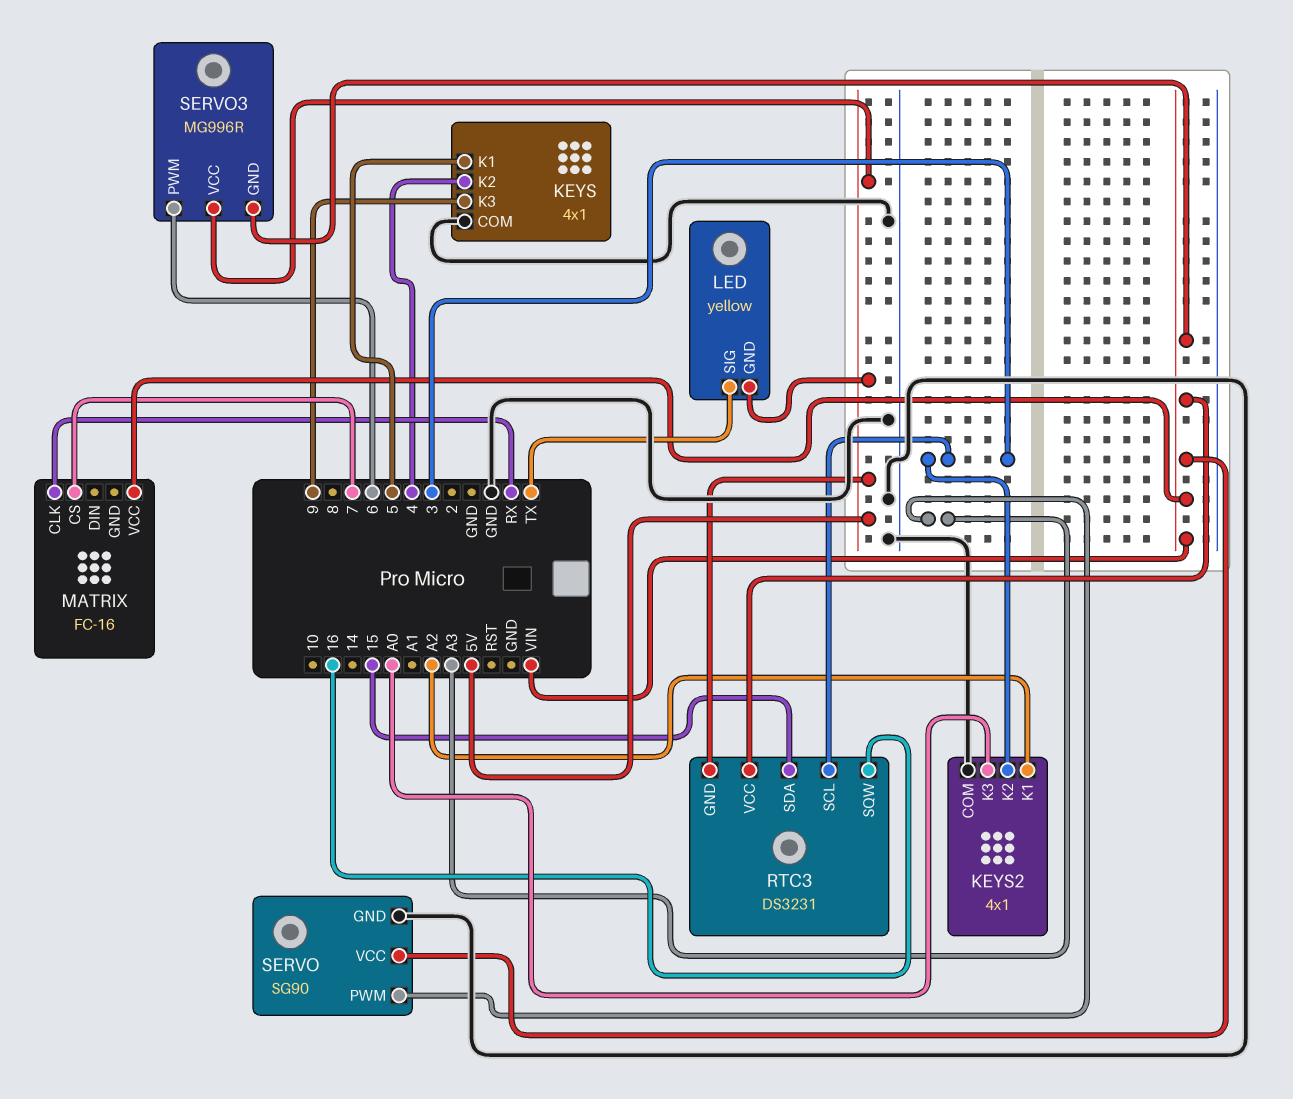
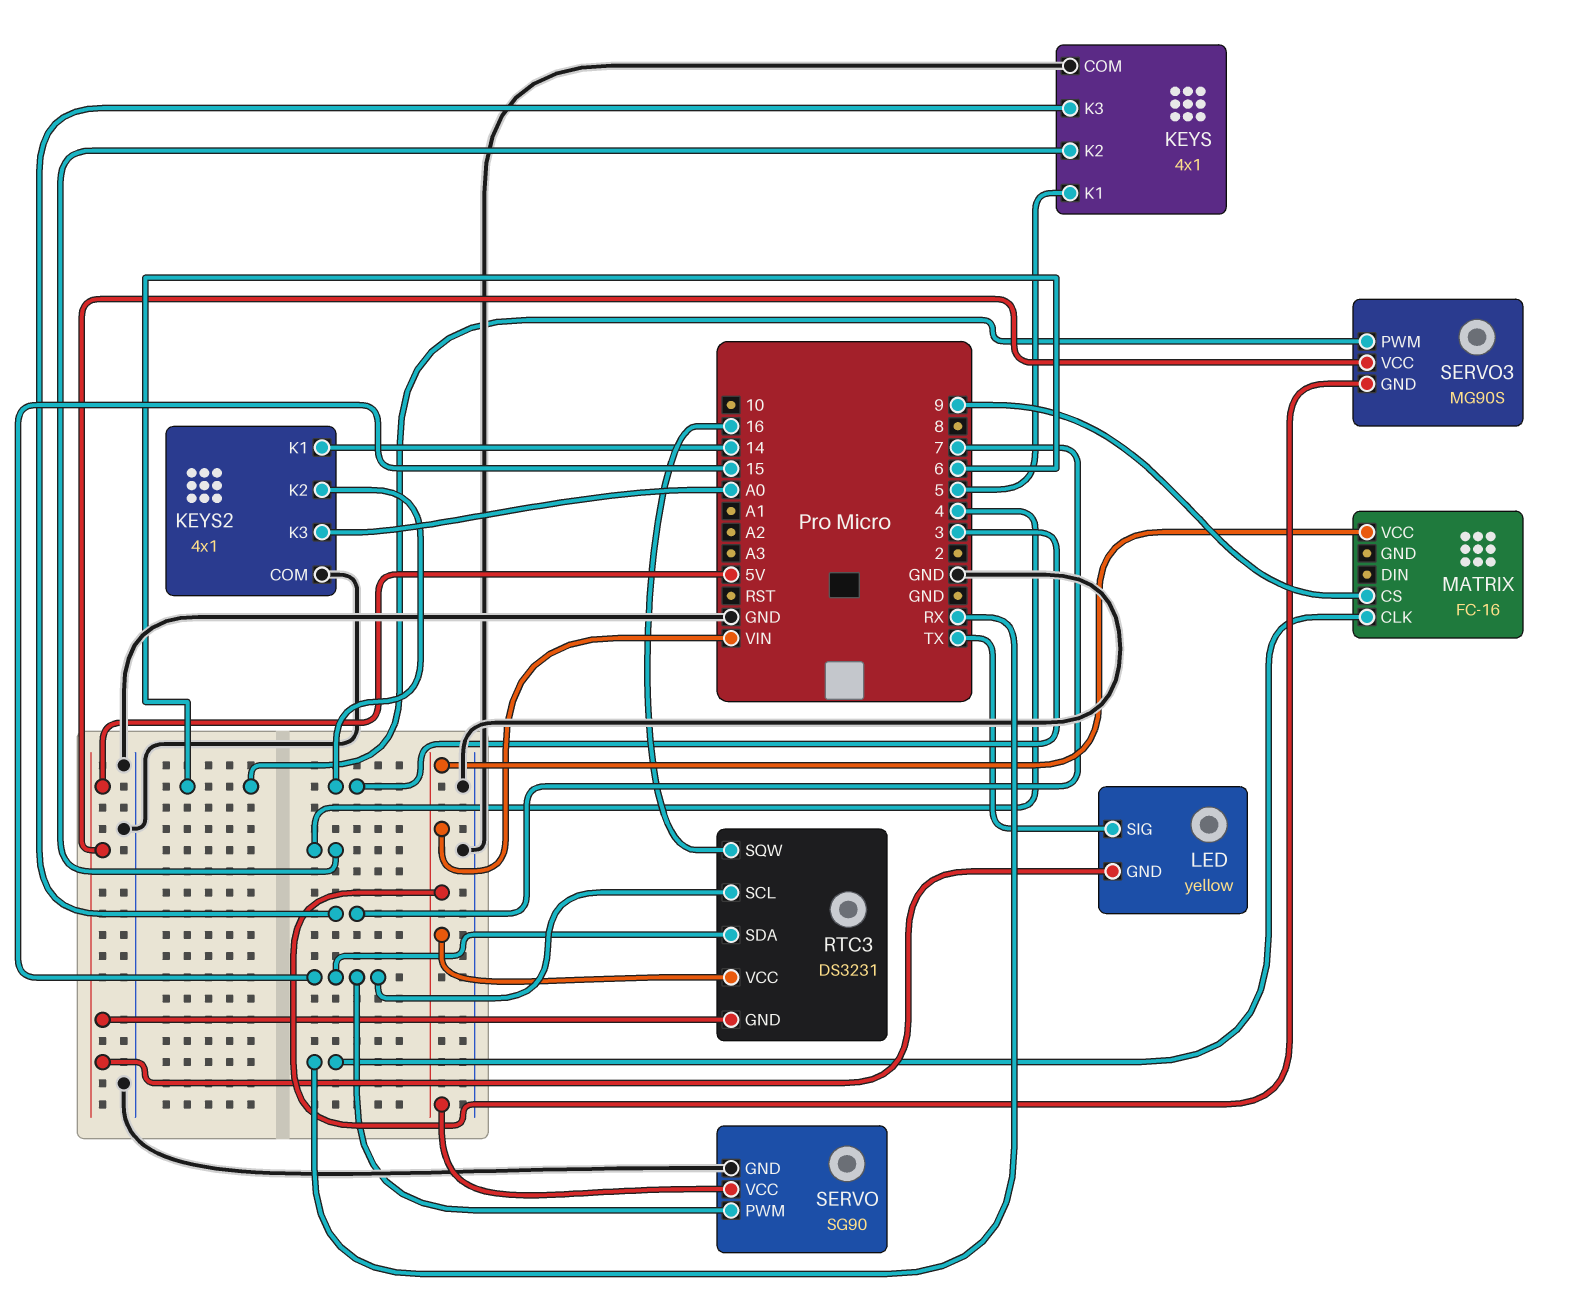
KEYS pin K3: 9 -> 7
KEYS2 pin K1: A2 -> 14
MATRIX pin CS: 7 -> 9
RTC3 pin SCL: 3 -> 15
SERVO pin PWM: A3 -> 15
SERVO3: MG996R -> MG90S

